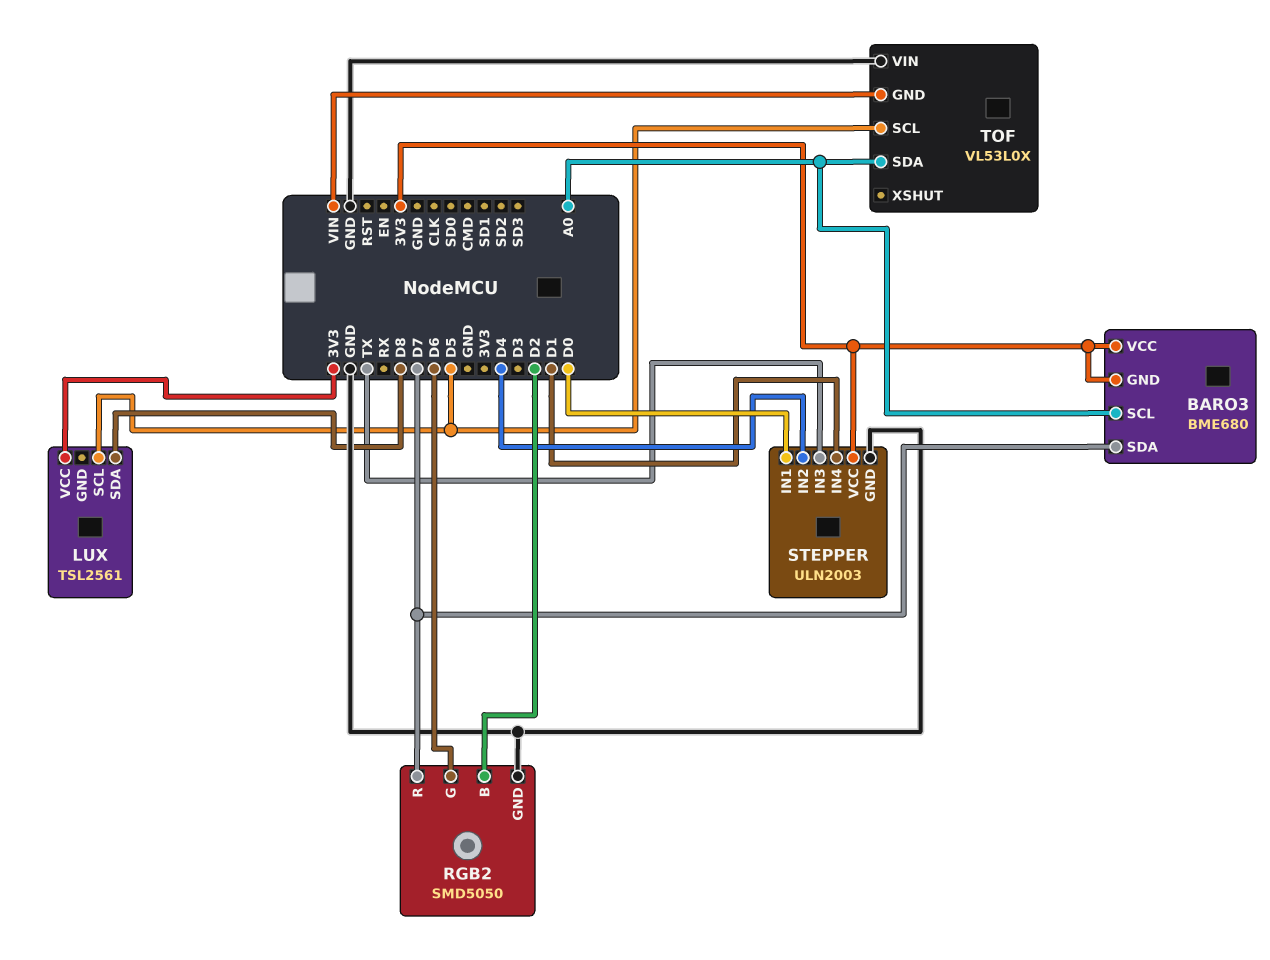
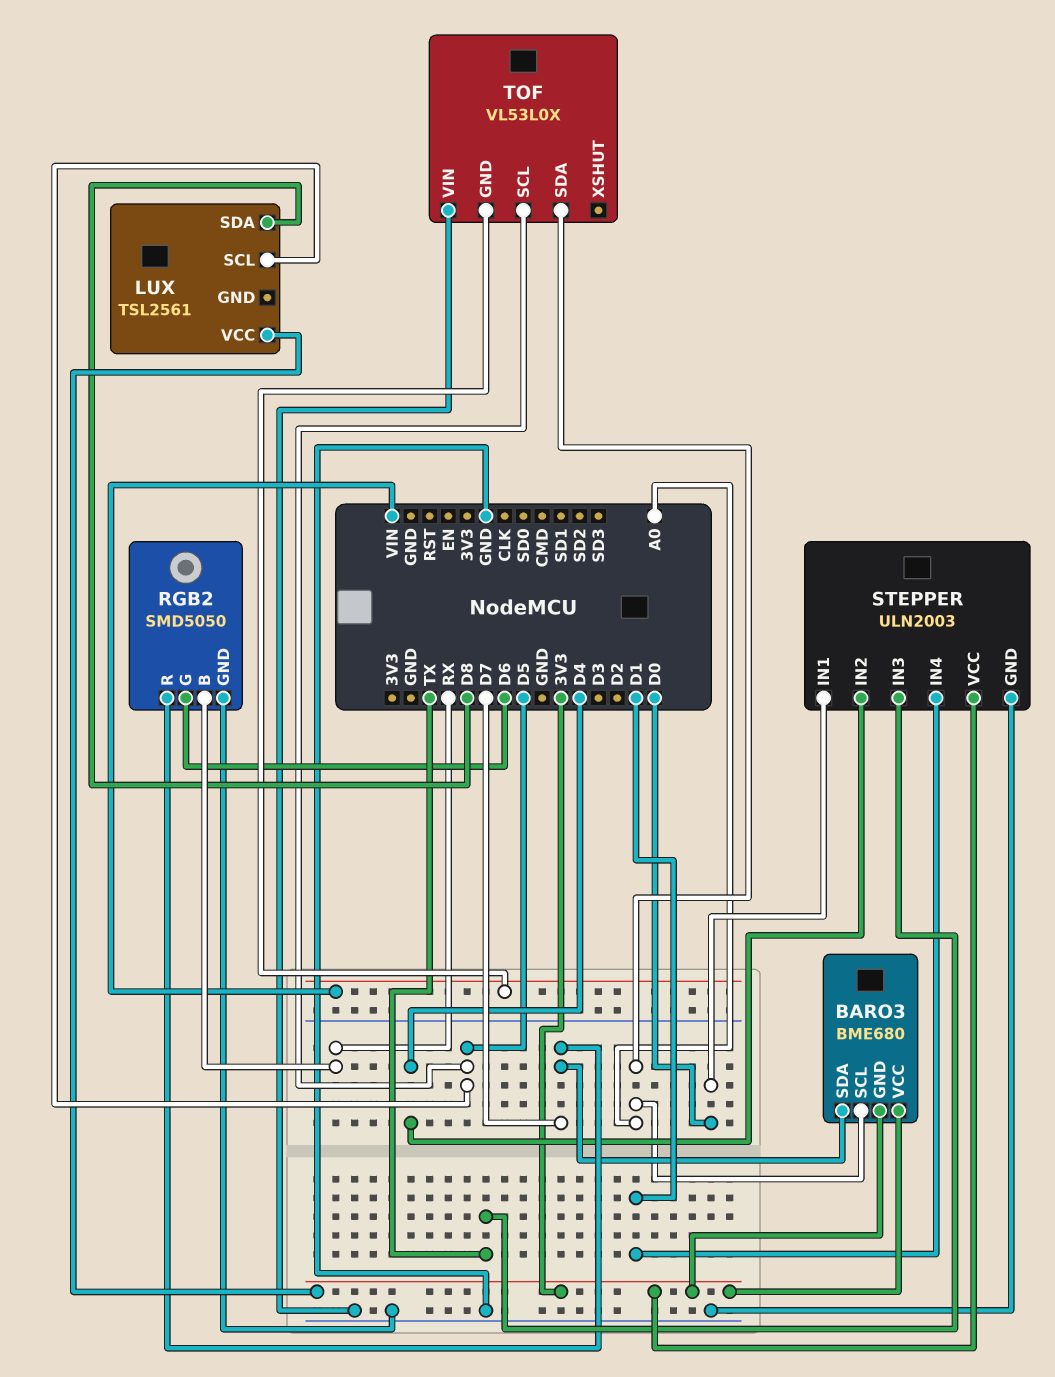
RGB2 pin B: D2 -> RX

